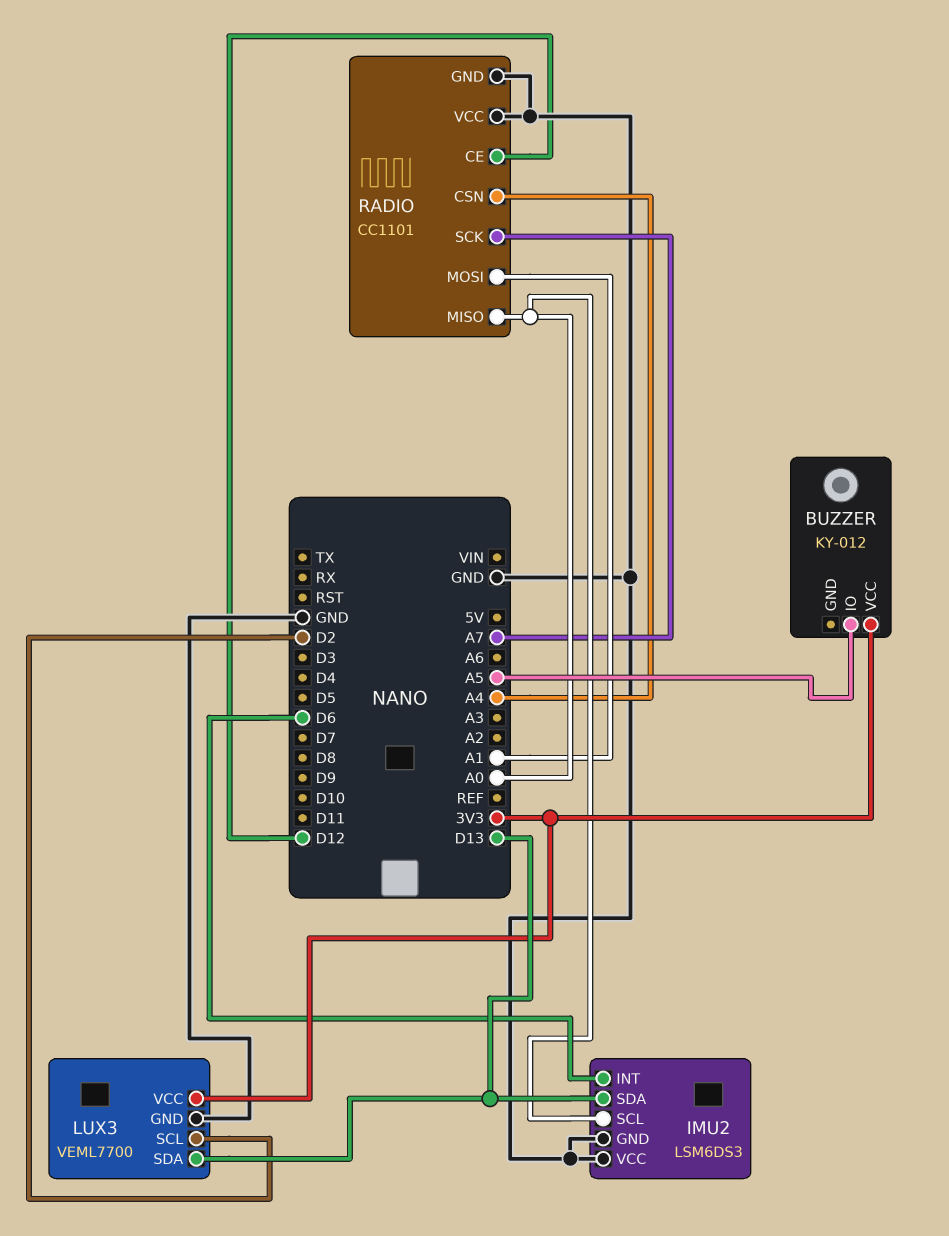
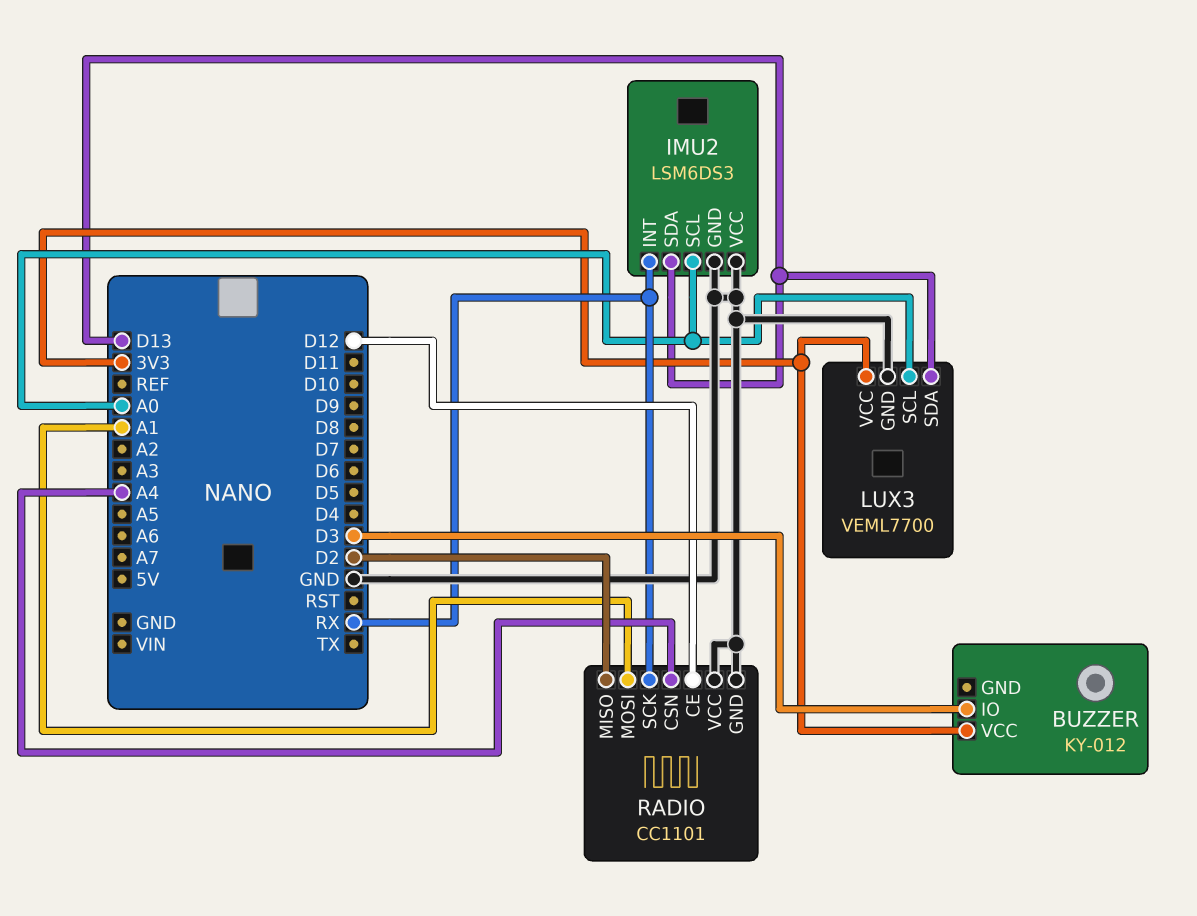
BUZZER pin IO: A5 -> D3
IMU2 pin INT: D6 -> RX
LUX3 pin SCL: D2 -> A0
RADIO pin MISO: A0 -> D2
RADIO pin SCK: A7 -> RX

